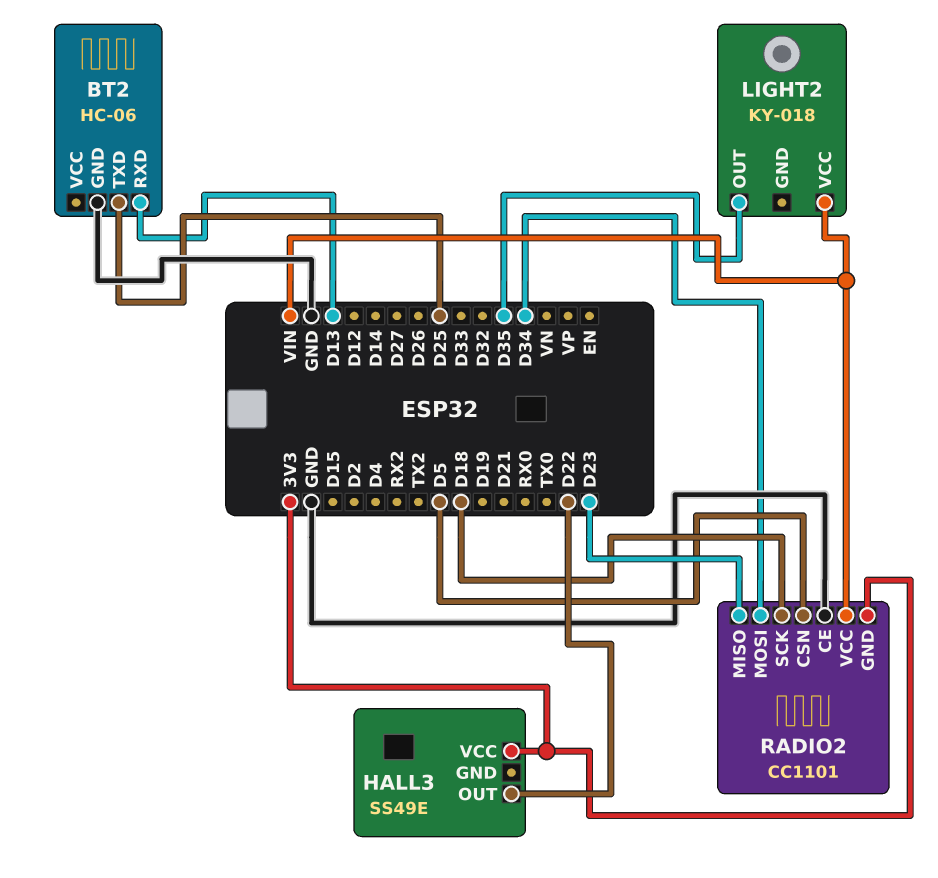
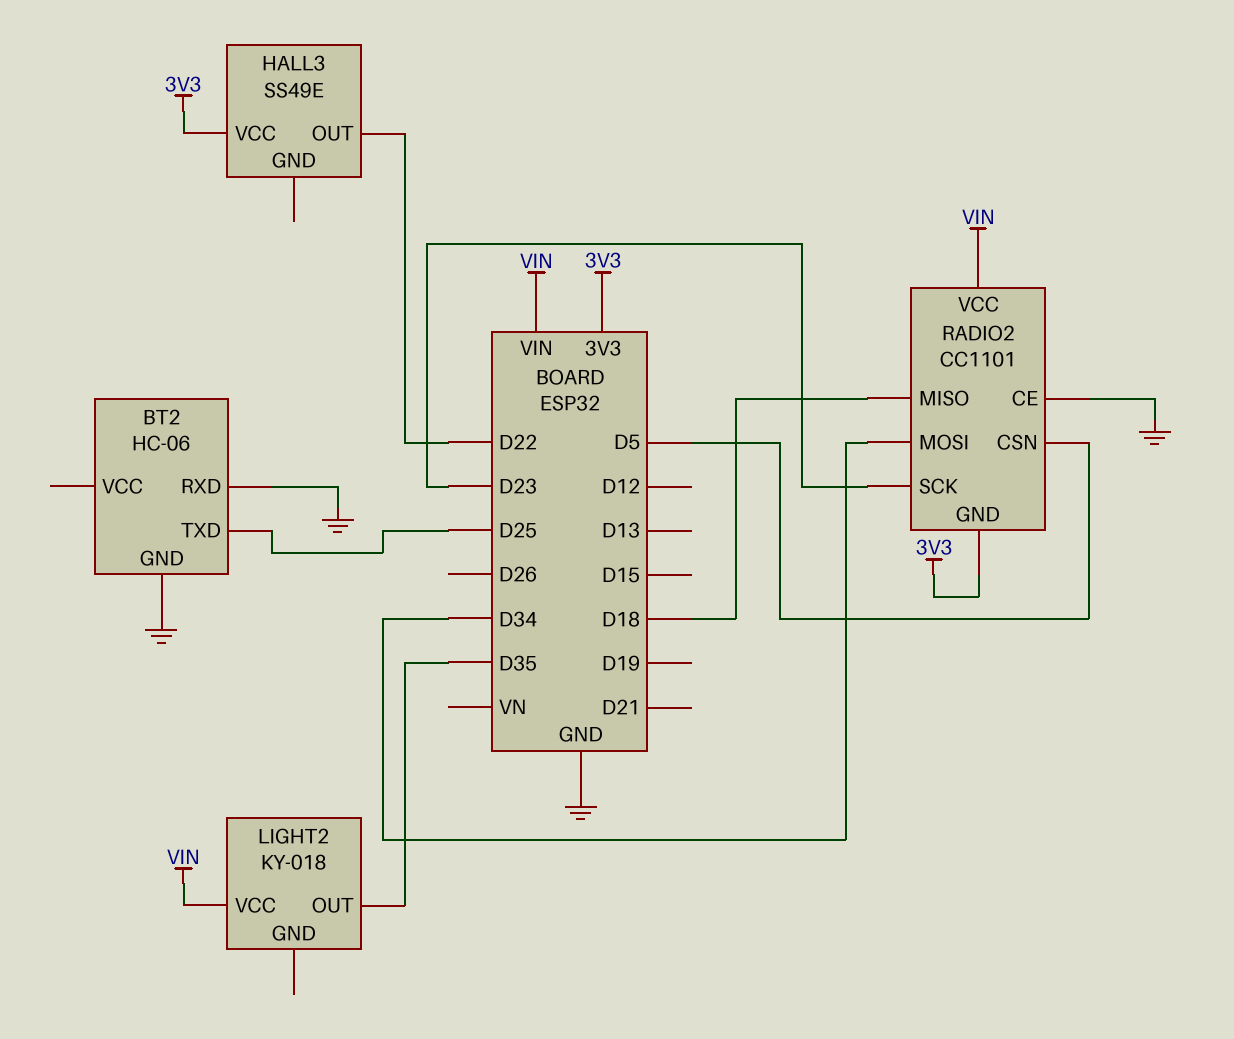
BT2 pin RXD: D13 -> GND
RADIO2 pin MISO: D23 -> D18
RADIO2 pin SCK: D18 -> D23

